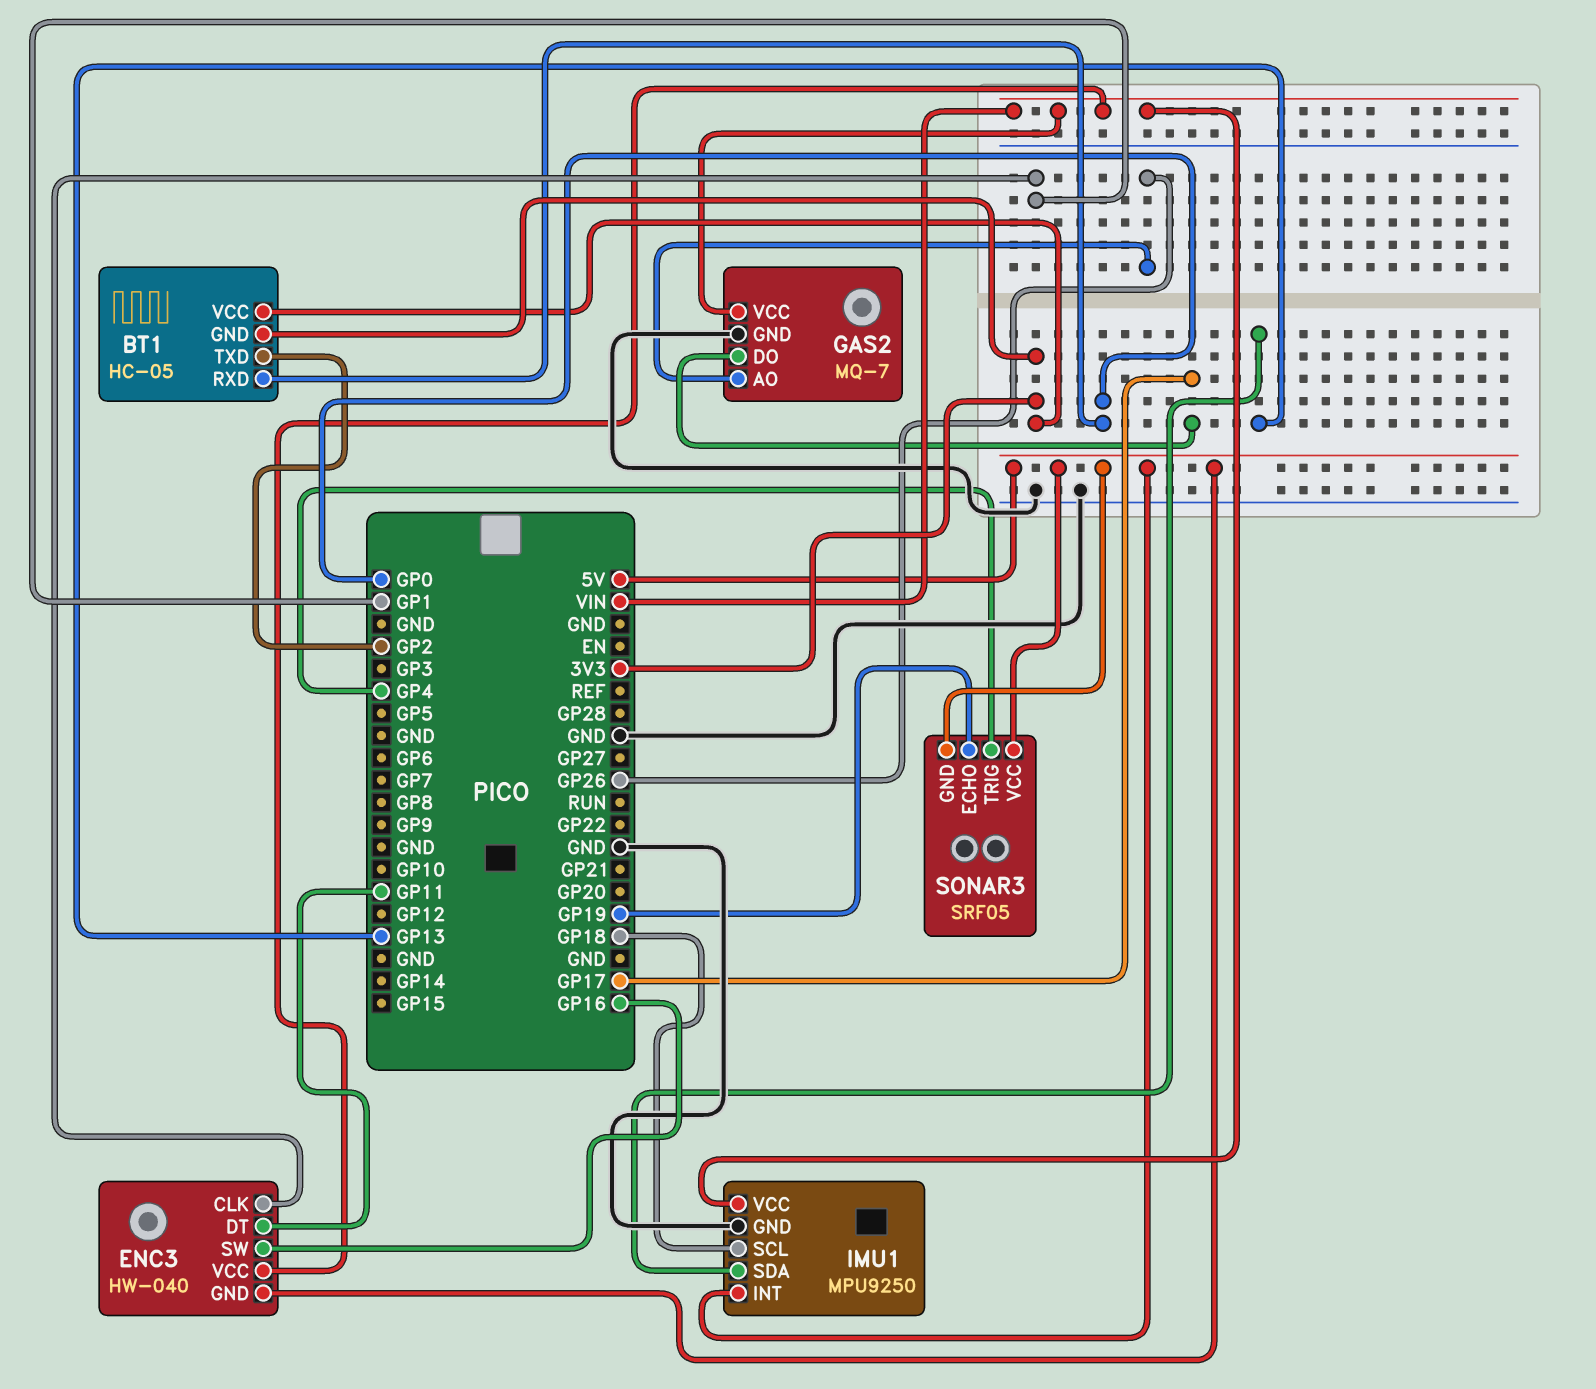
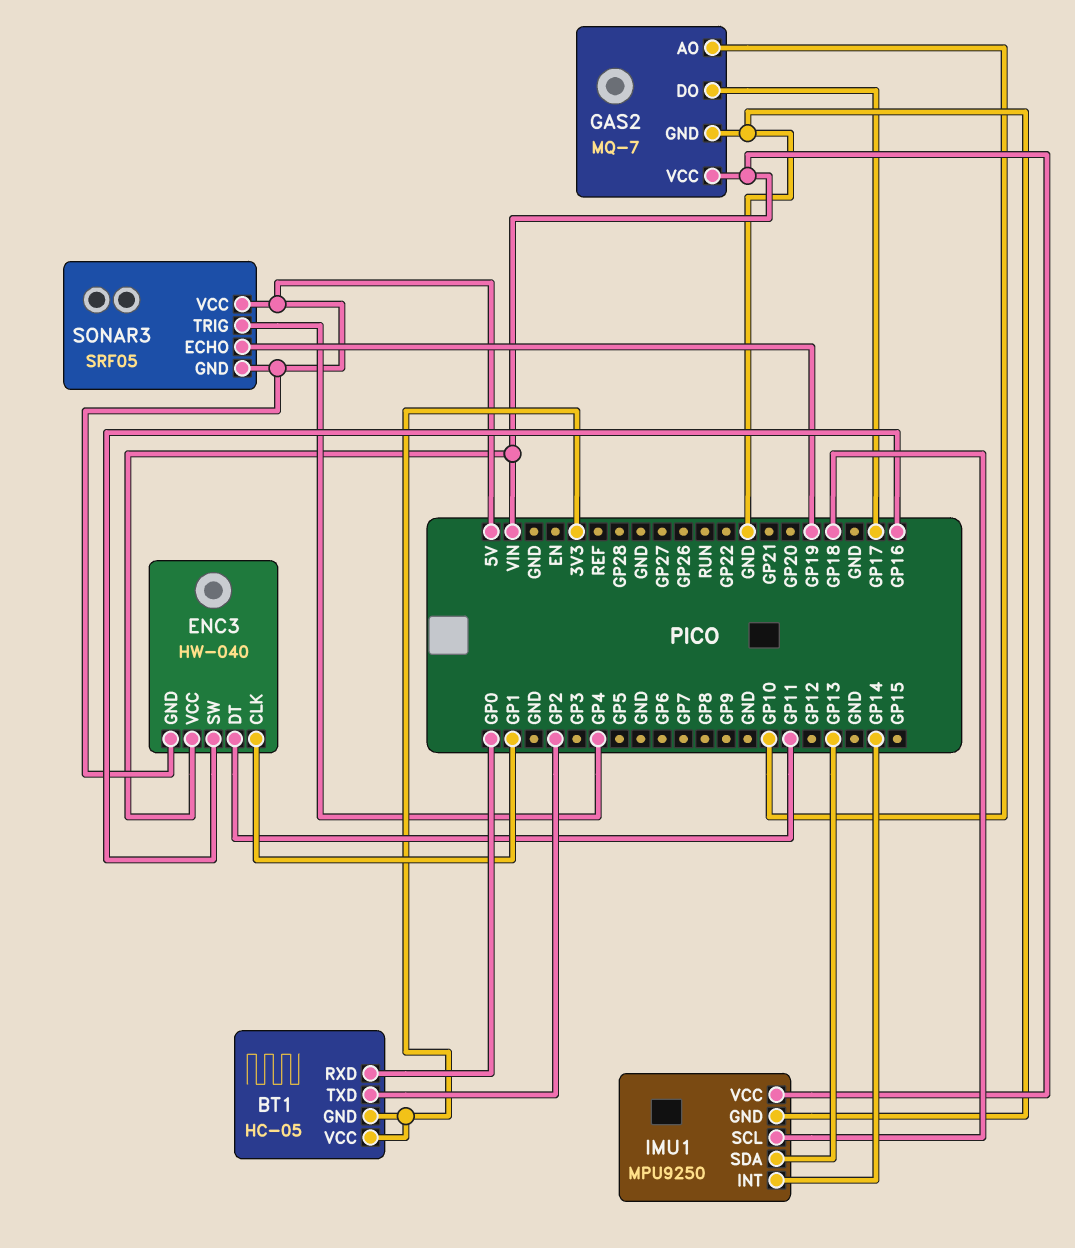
GAS2 pin AO: GP26 -> GP10
IMU1 pin INT: 5V -> GP14

